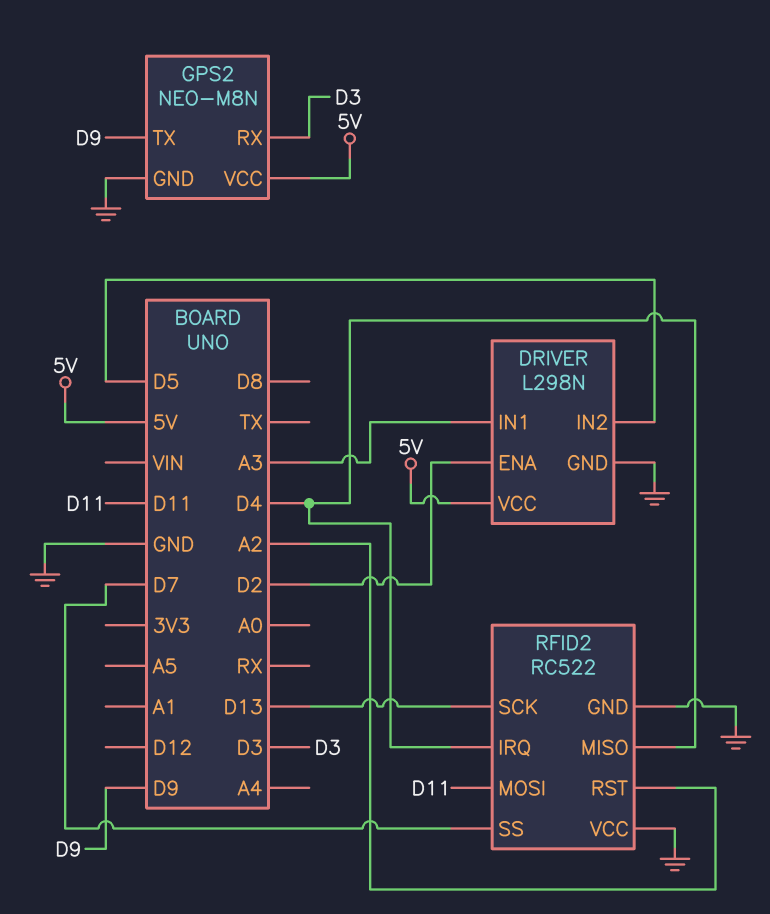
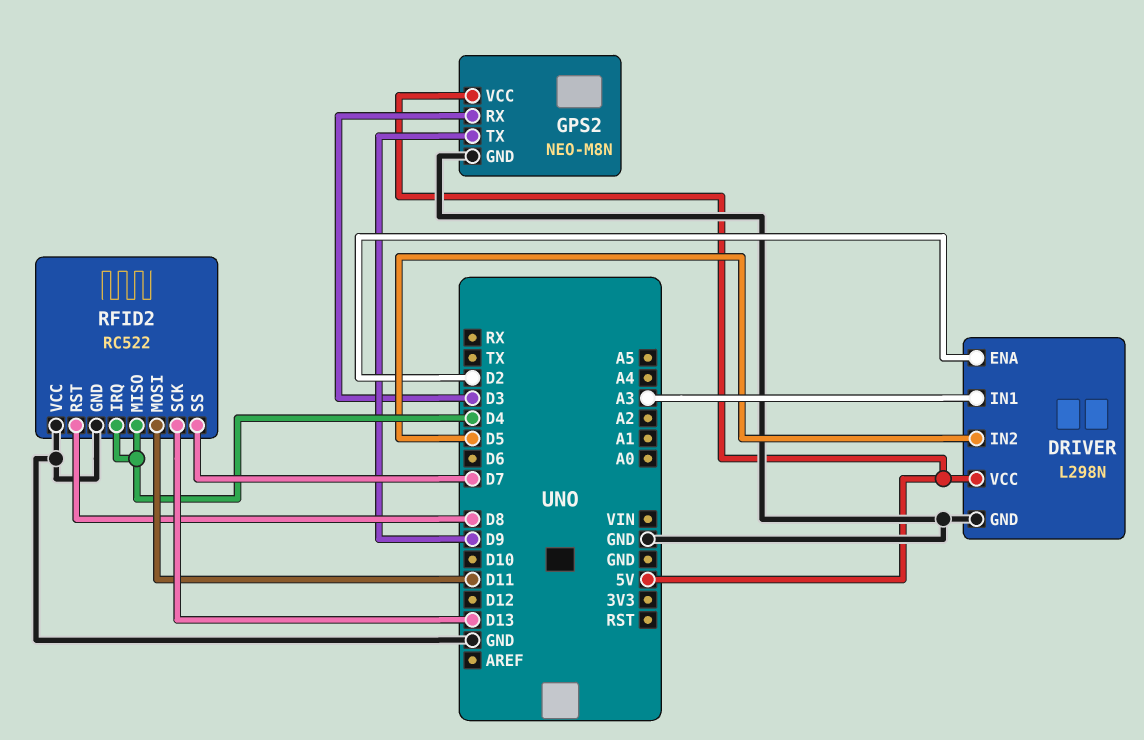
RFID2 pin RST: A2 -> D8

